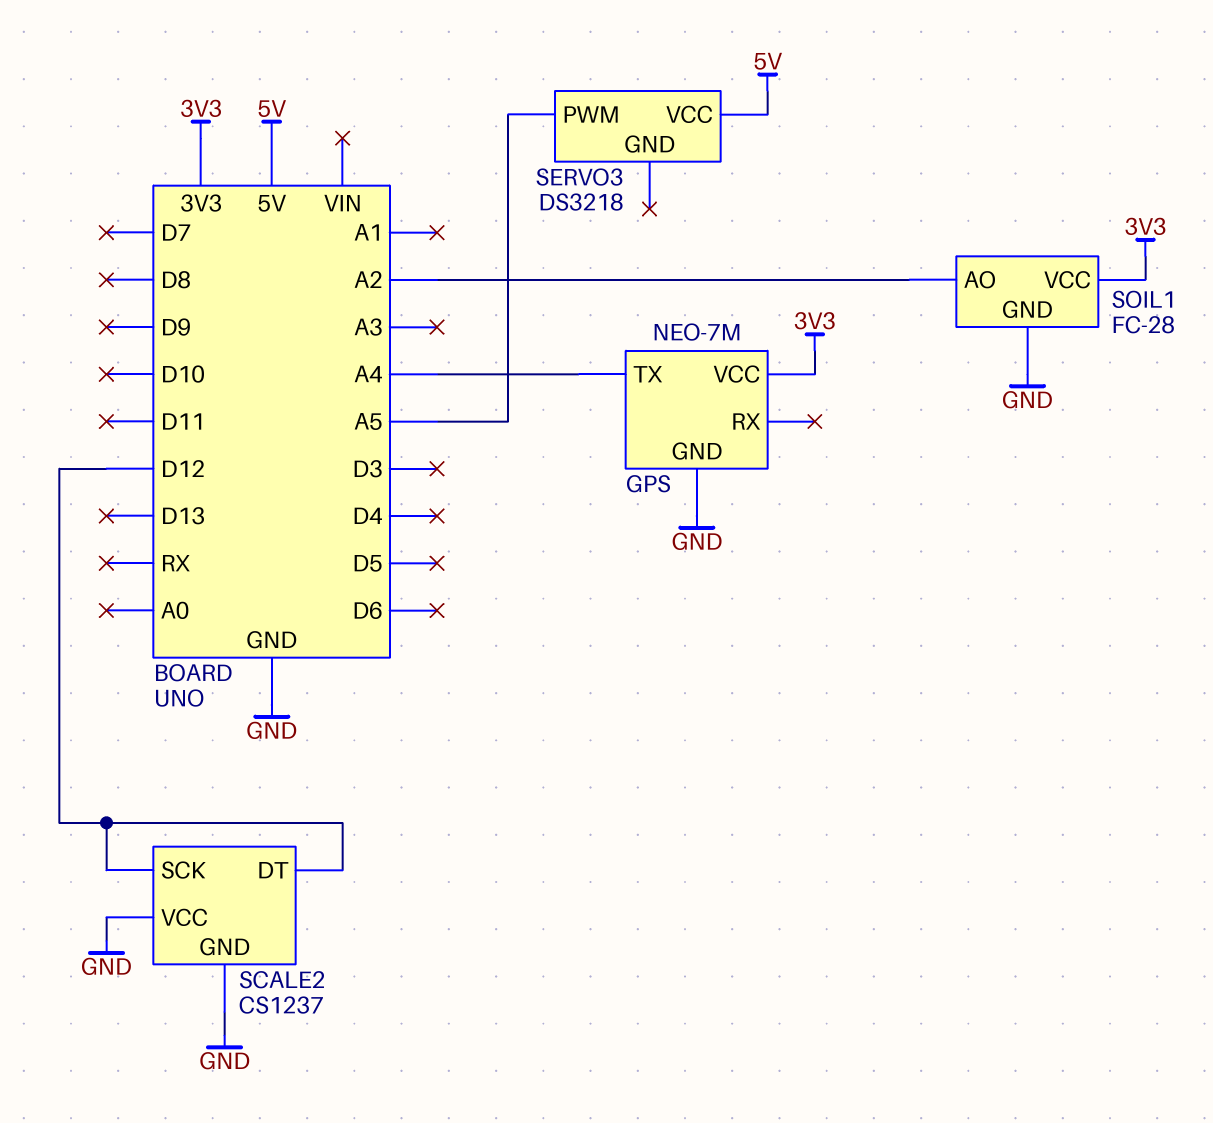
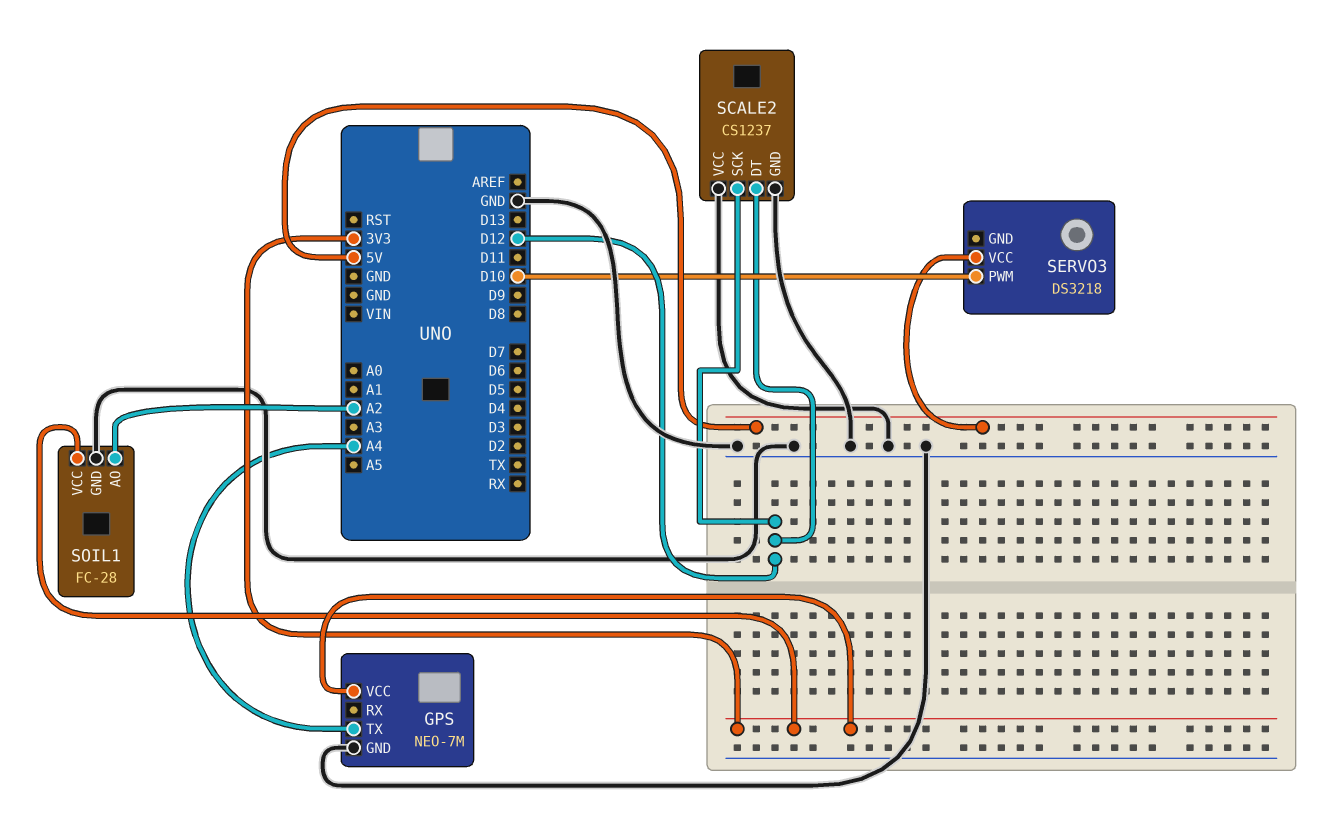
SERVO3 pin PWM: A5 -> D10

